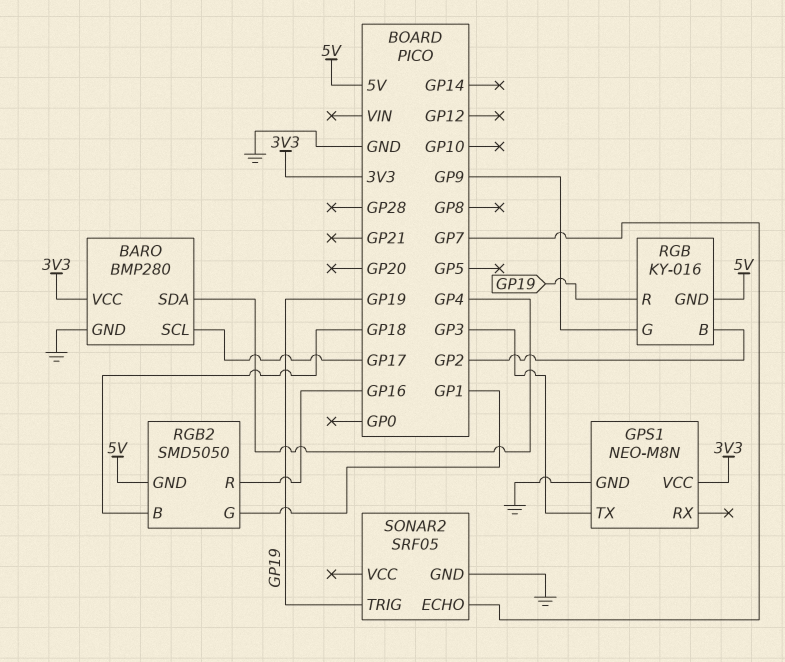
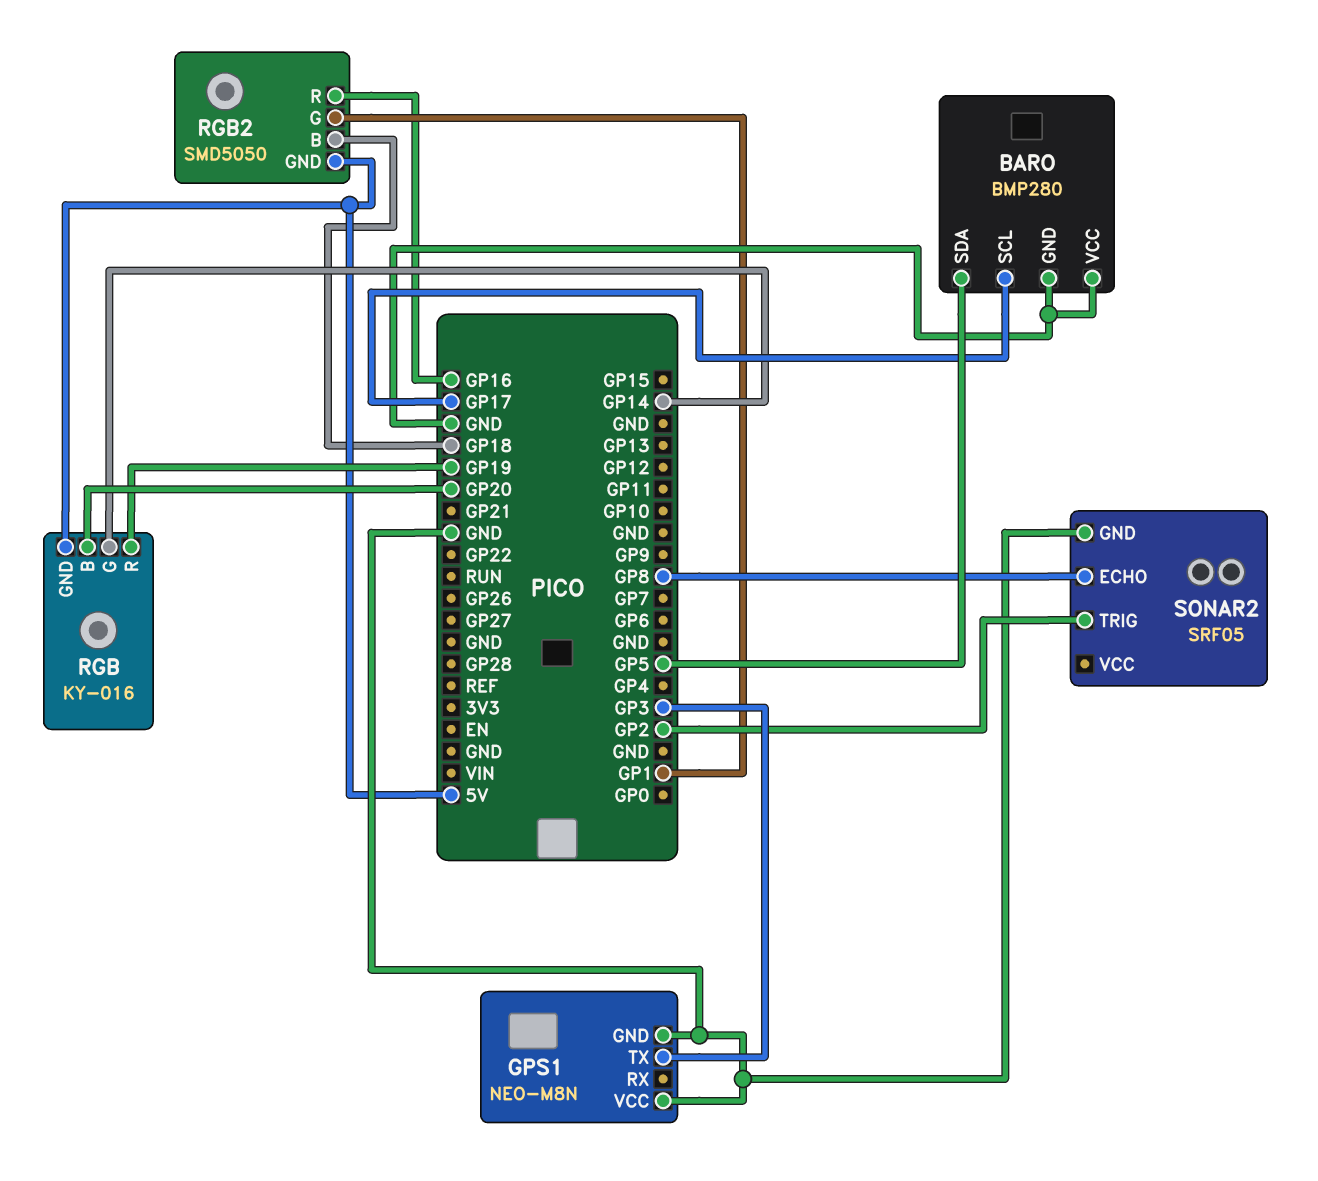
BARO pin SDA: GP4 -> GP5
BARO pin VCC: 3V3 -> GND
GPS1 pin VCC: 3V3 -> GND
RGB pin B: GP2 -> GP20
RGB pin G: GP9 -> GP14
SONAR2 pin ECHO: GP7 -> GP8
SONAR2 pin TRIG: GP19 -> GP2

